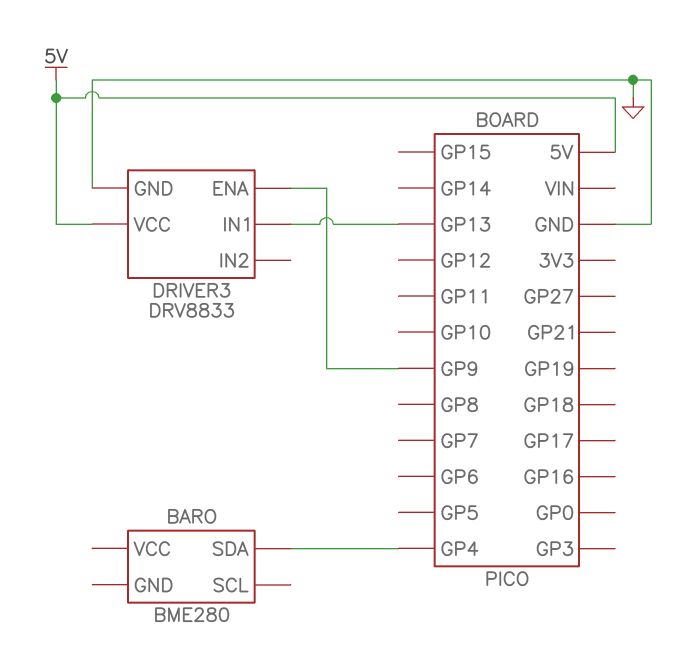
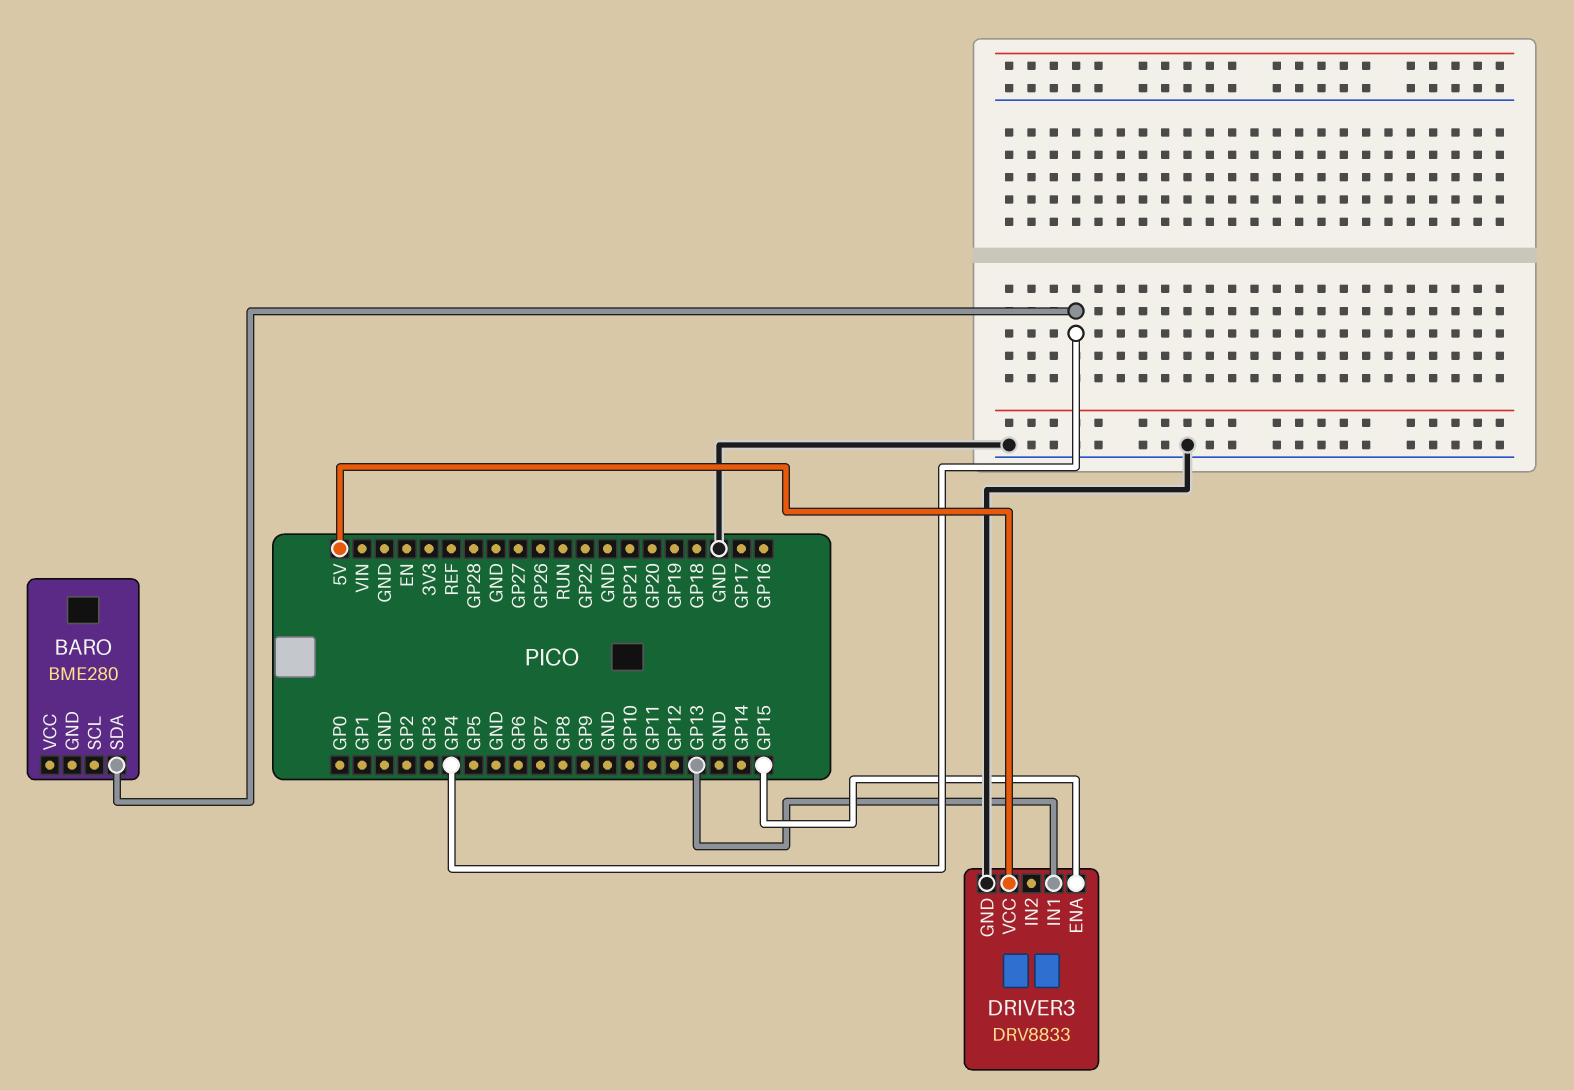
DRIVER3 pin ENA: GP9 -> GP15

